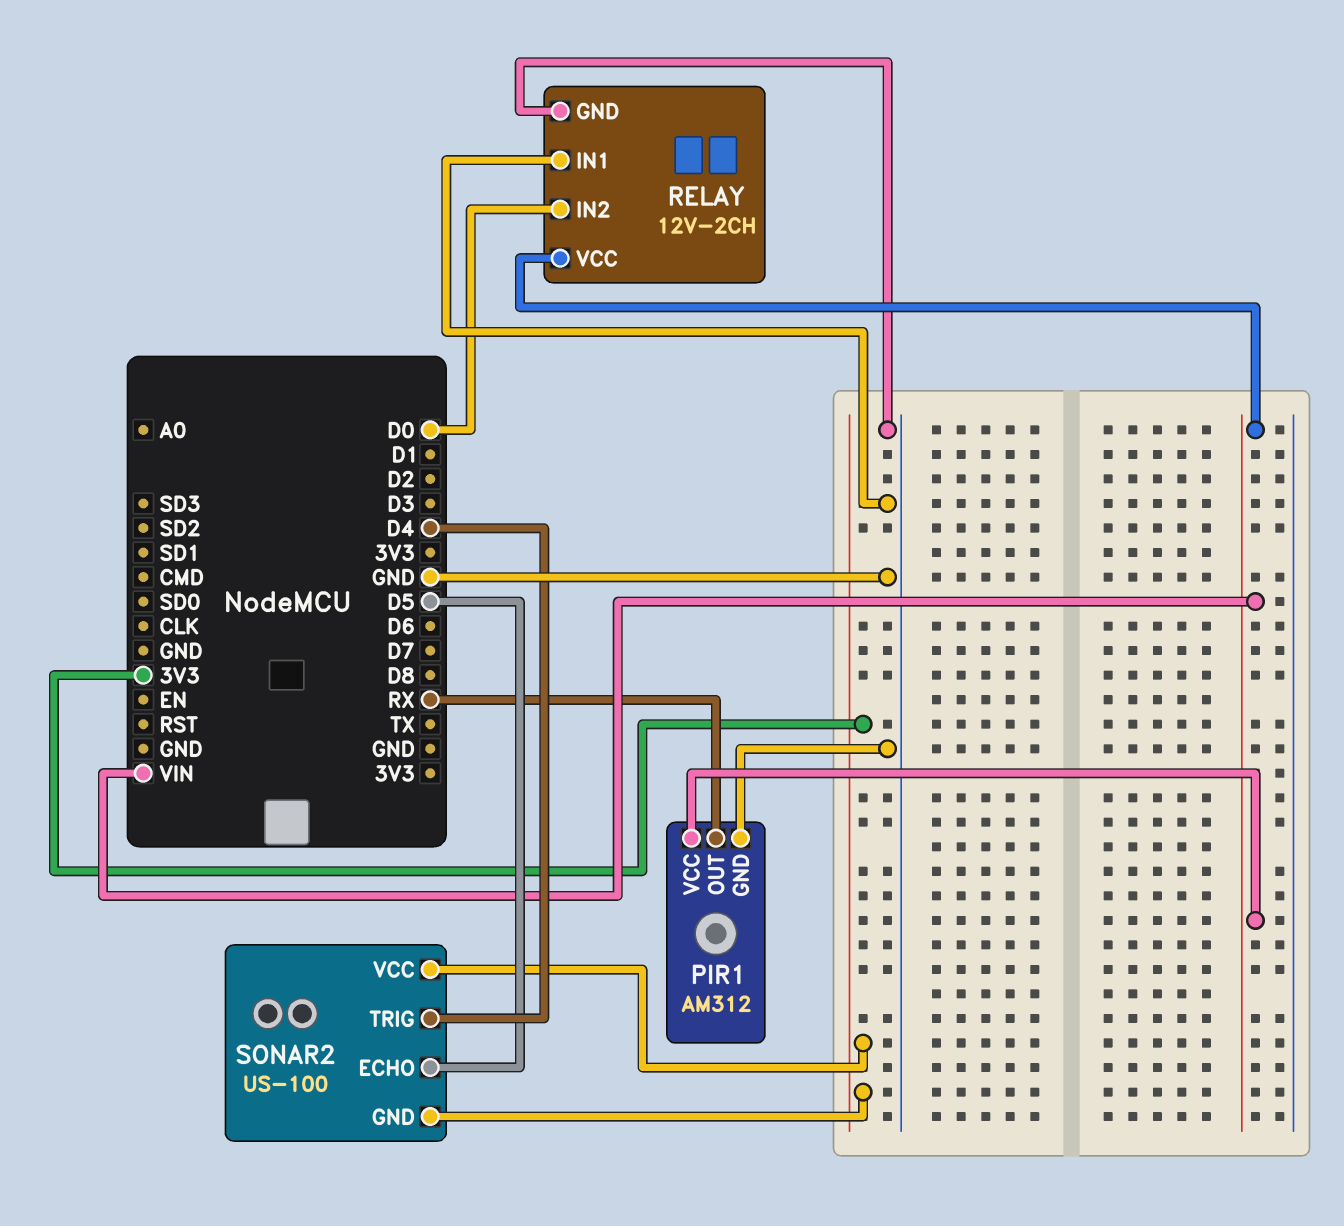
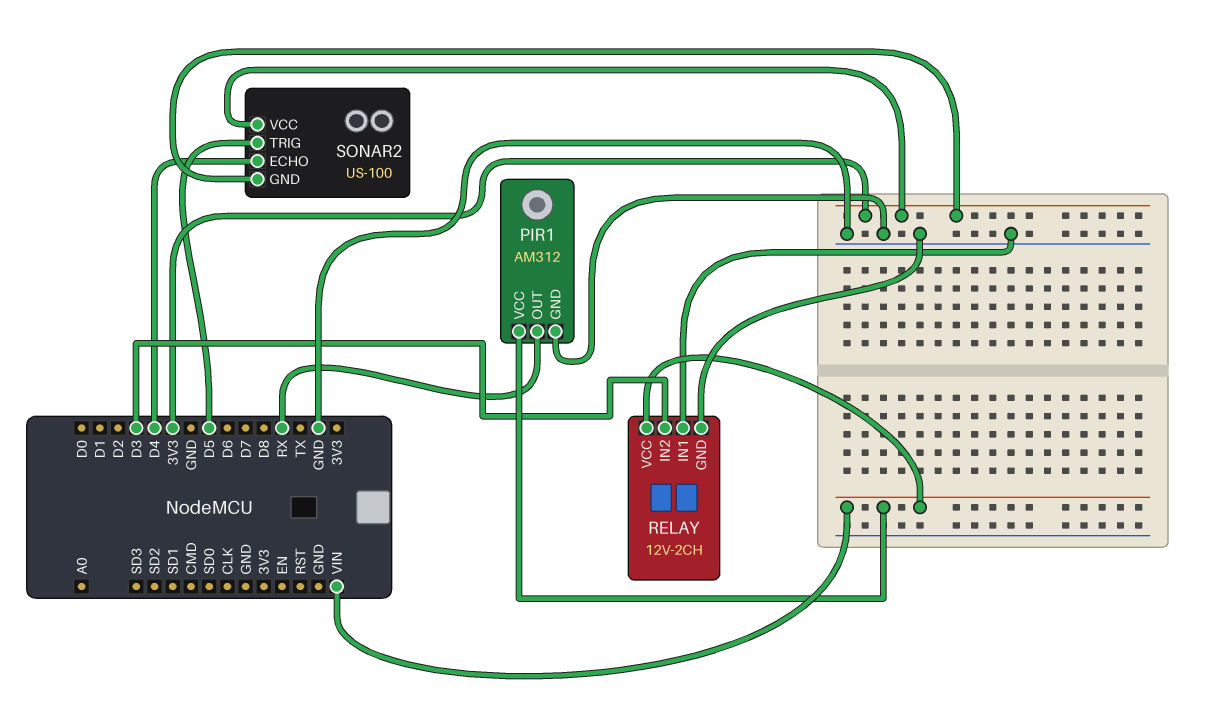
RELAY pin IN2: D0 -> D3
SONAR2 pin ECHO: D5 -> D4
SONAR2 pin TRIG: D4 -> D5

